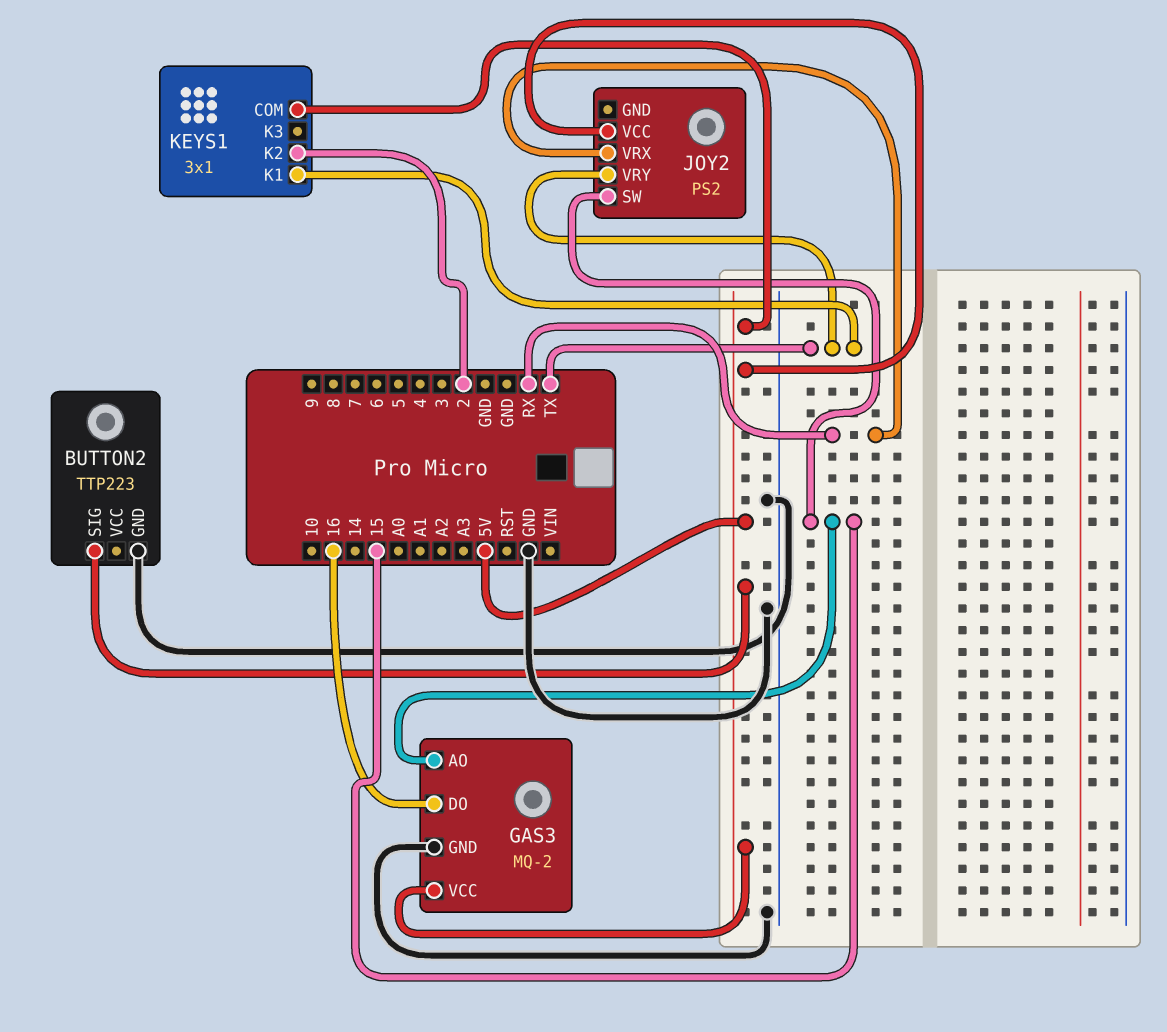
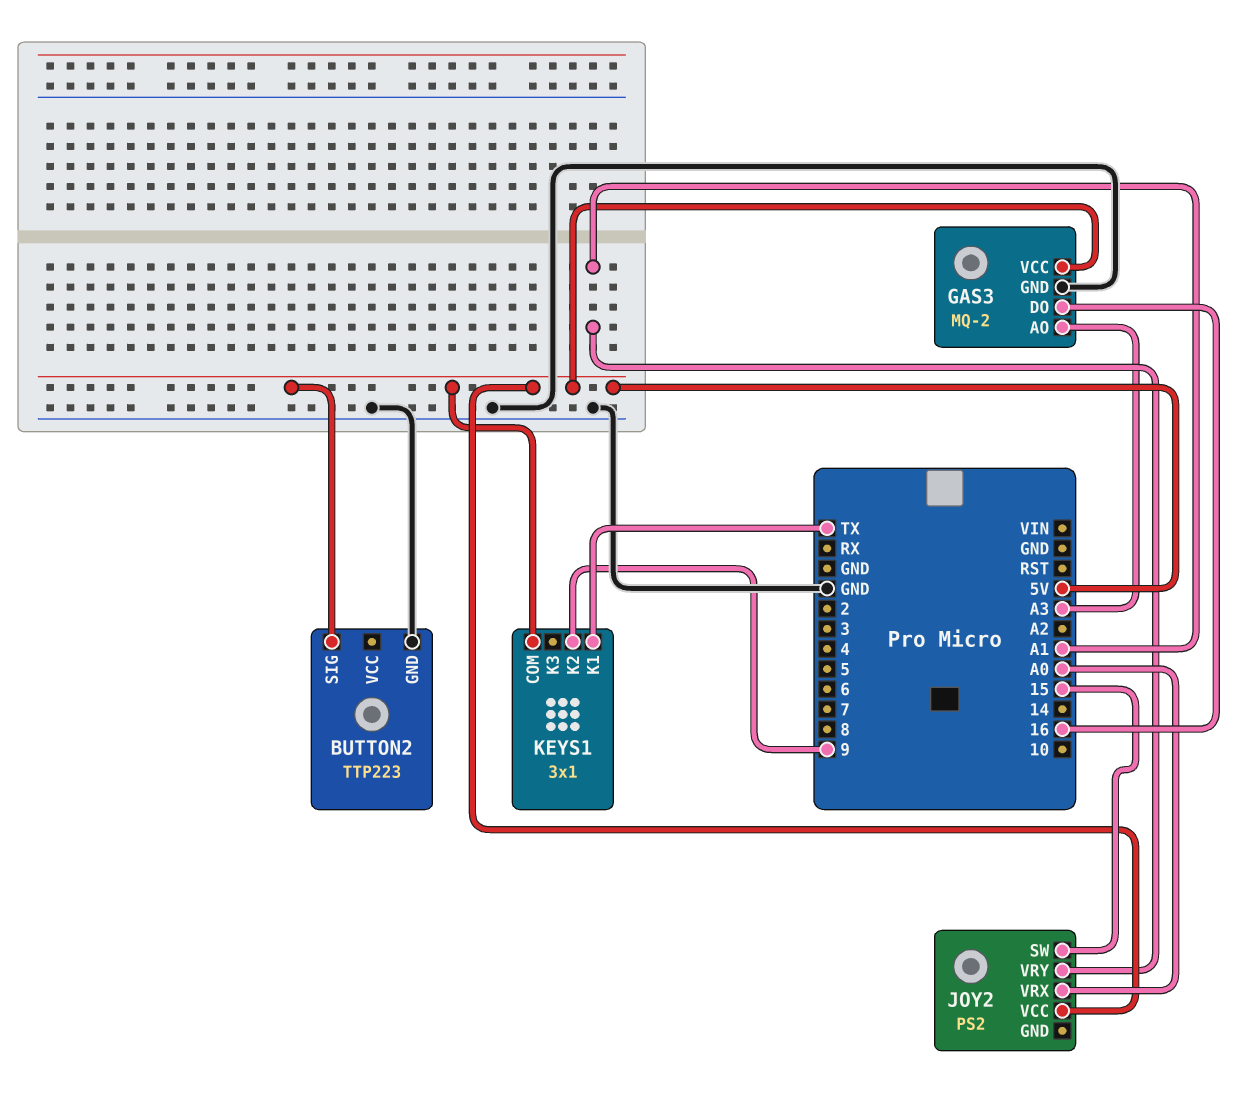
GAS3 pin AO: 15 -> A3
JOY2 pin VRX: RX -> A0
JOY2 pin VRY: TX -> A1
KEYS1 pin K2: 2 -> 9

